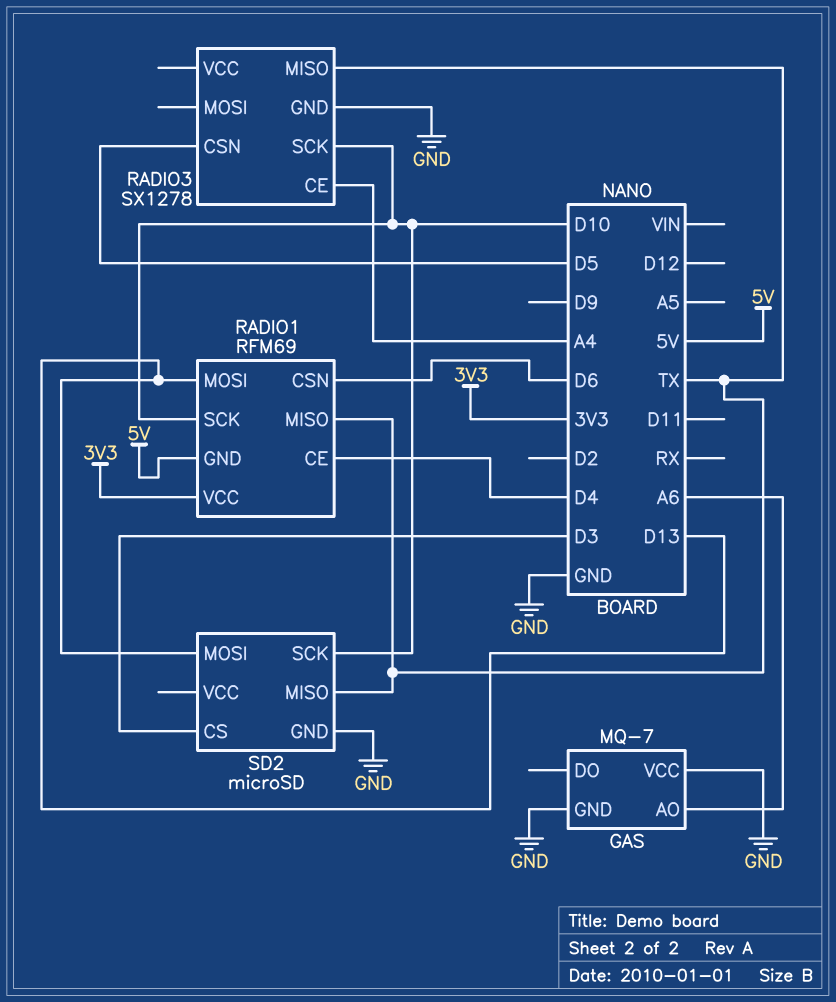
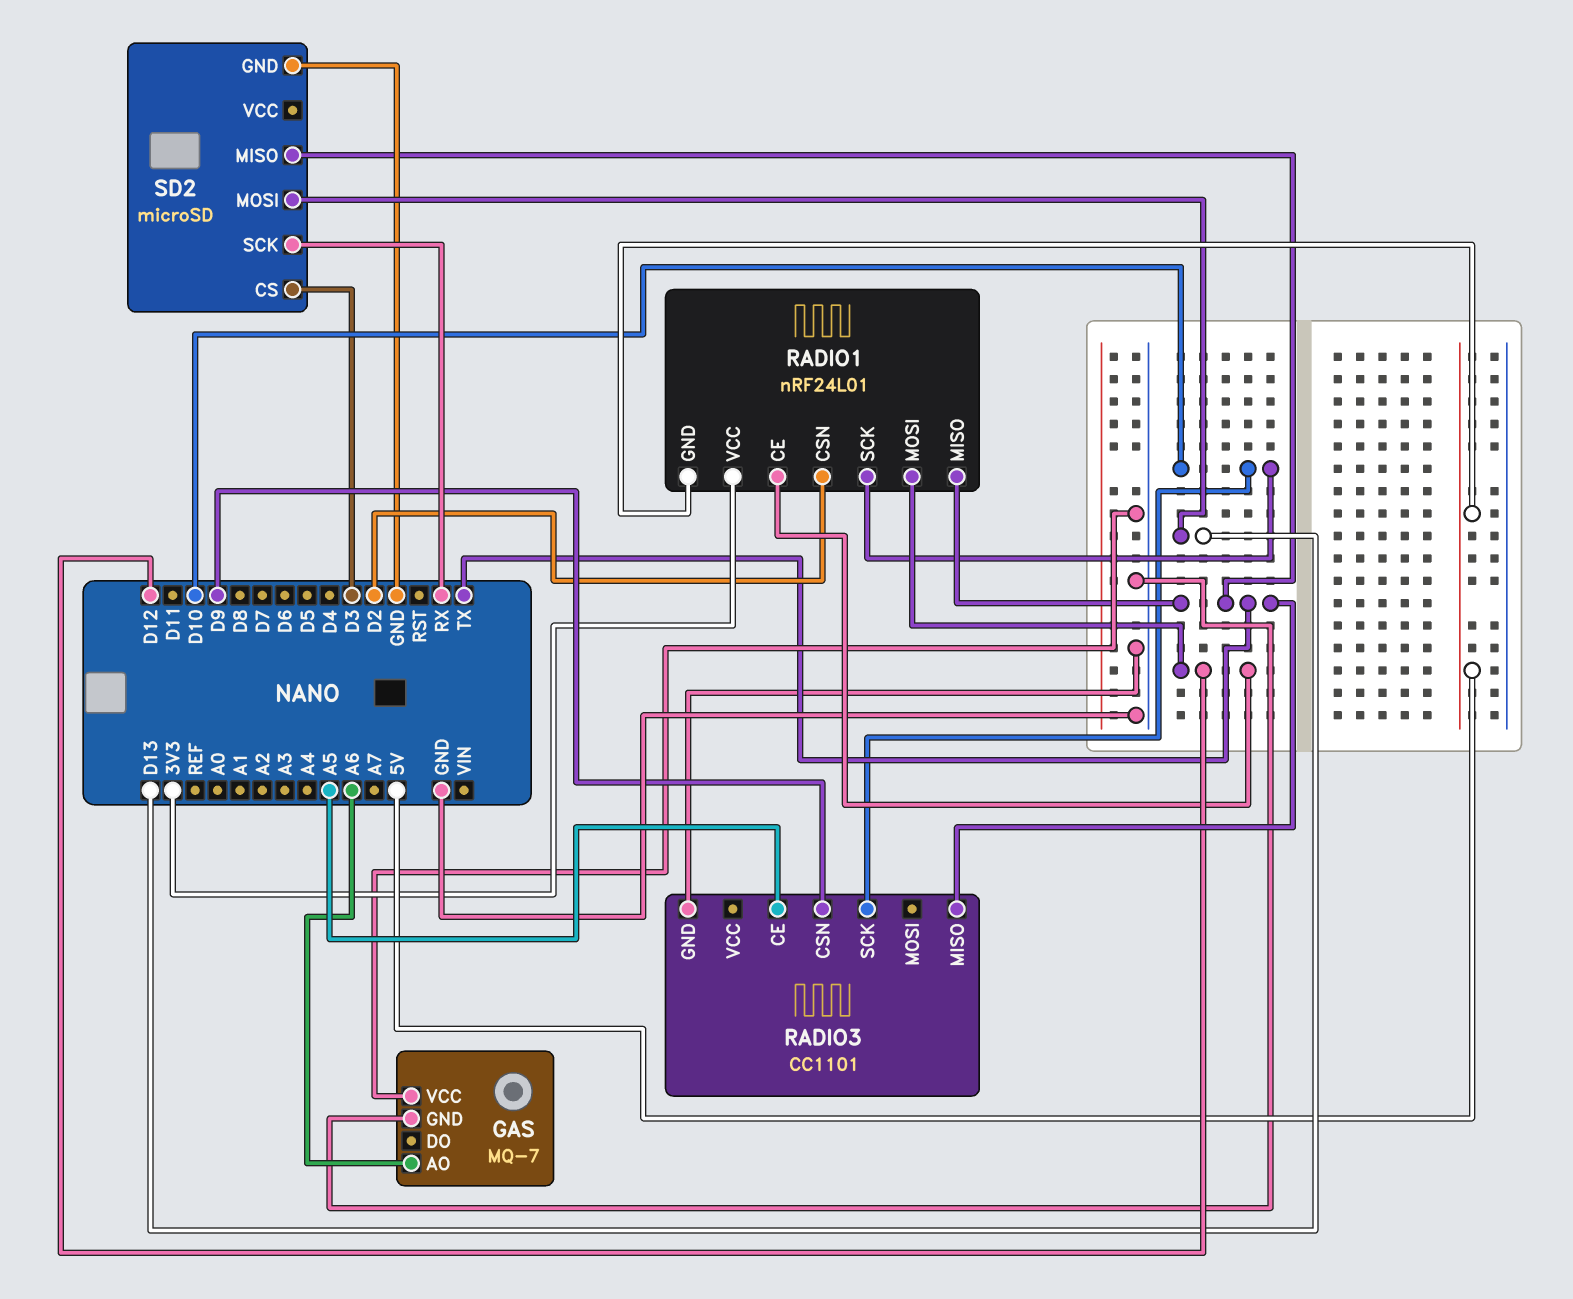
RADIO1: RFM69 -> nRF24L01
RADIO1 pin CE: D4 -> D12
RADIO1 pin CSN: D6 -> D2
RADIO1 pin MOSI: D13 -> D12
RADIO3: SX1278 -> CC1101
RADIO3 pin CE: A4 -> A5
RADIO3 pin CSN: D5 -> D9
SD2 pin SCK: D10 -> RX

